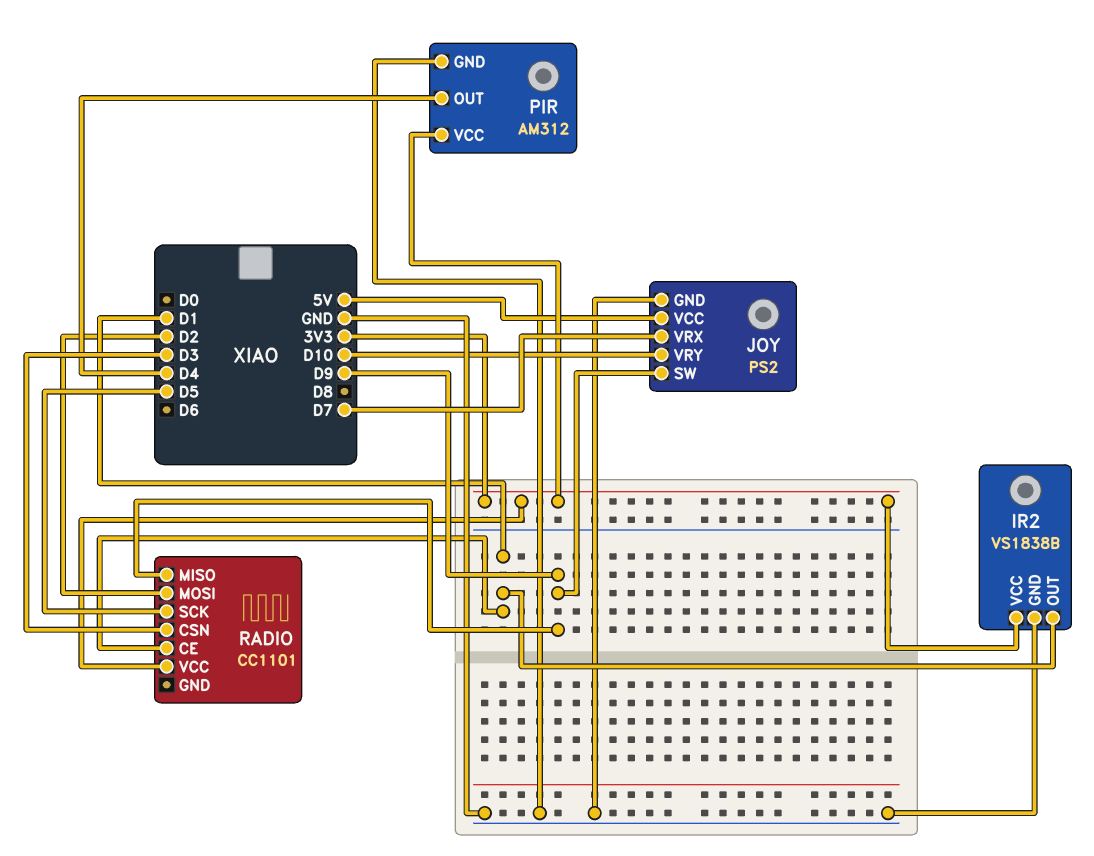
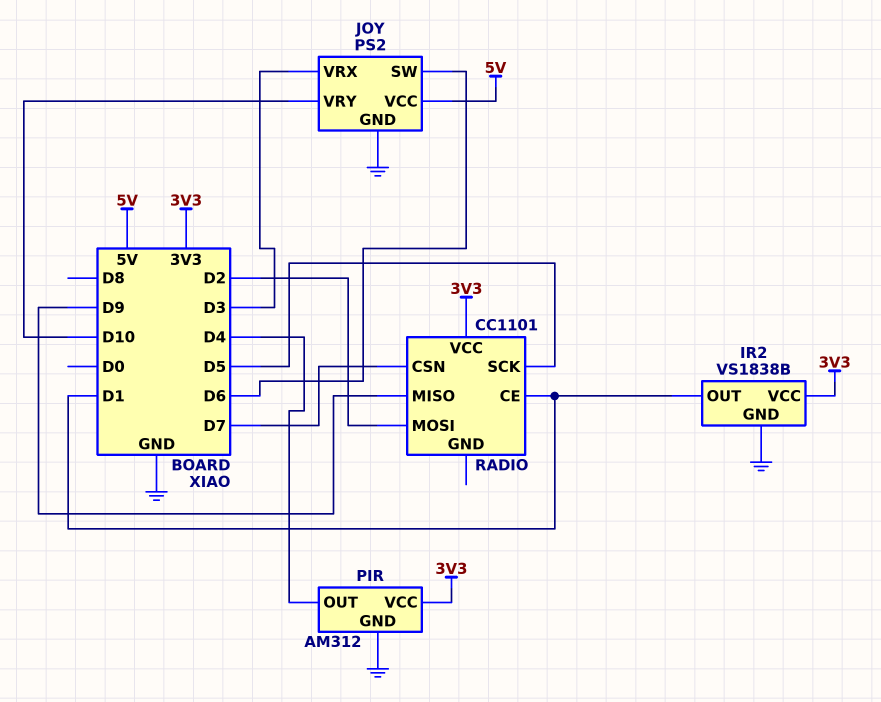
JOY pin SW: D9 -> D6
JOY pin VRX: D7 -> D3
RADIO pin CSN: D3 -> D7

